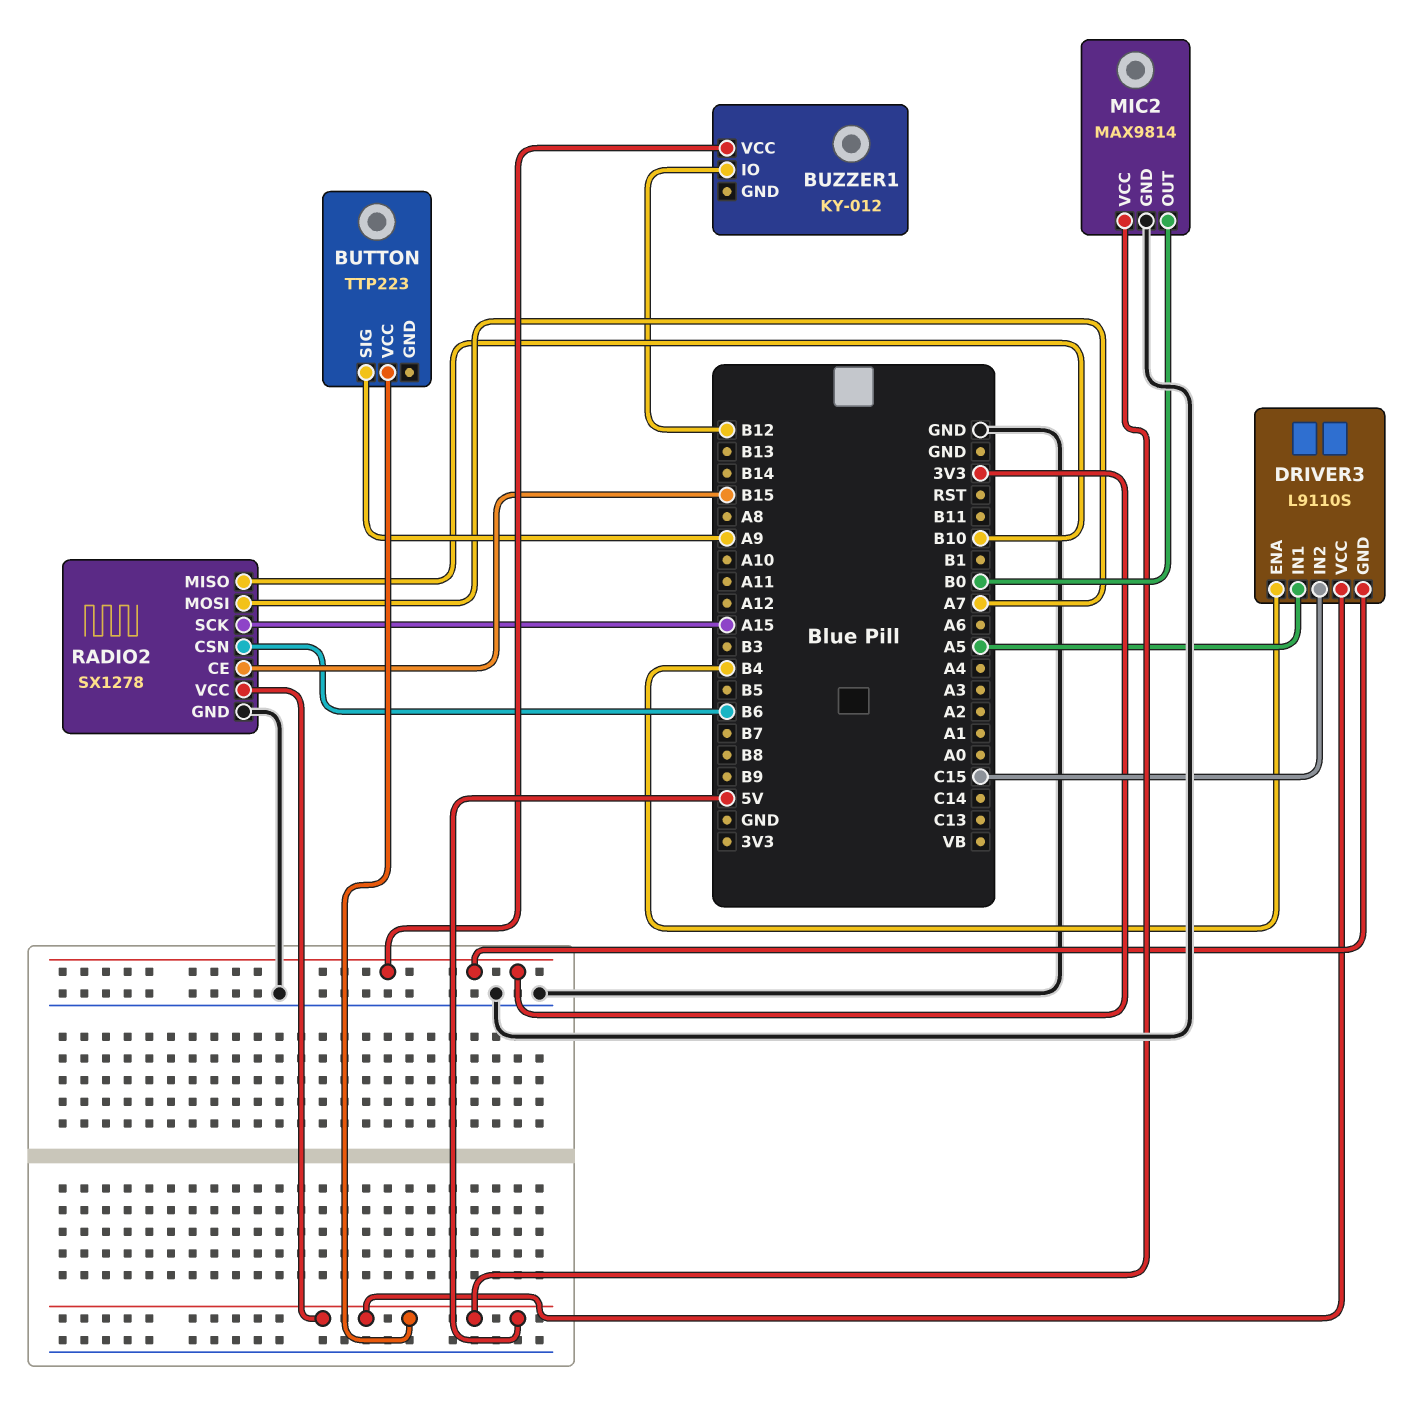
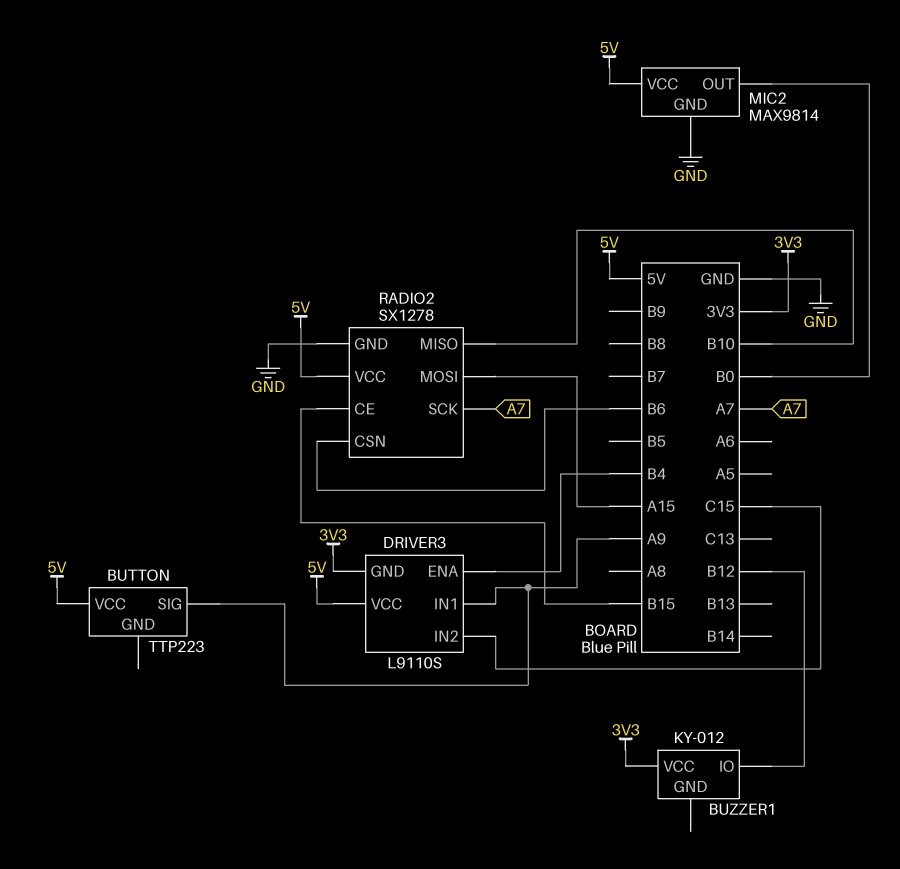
DRIVER3 pin IN1: A5 -> A9
RADIO2 pin MOSI: A7 -> A15
RADIO2 pin SCK: A15 -> A7

